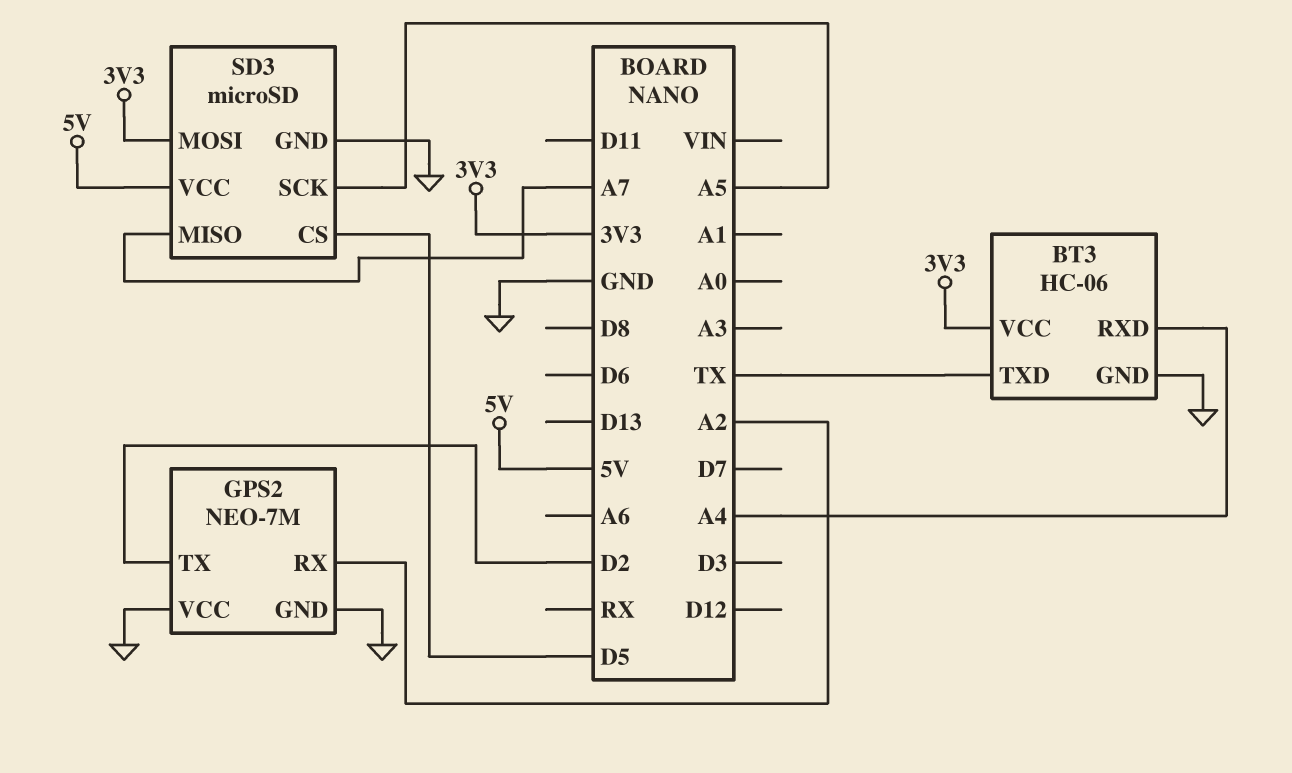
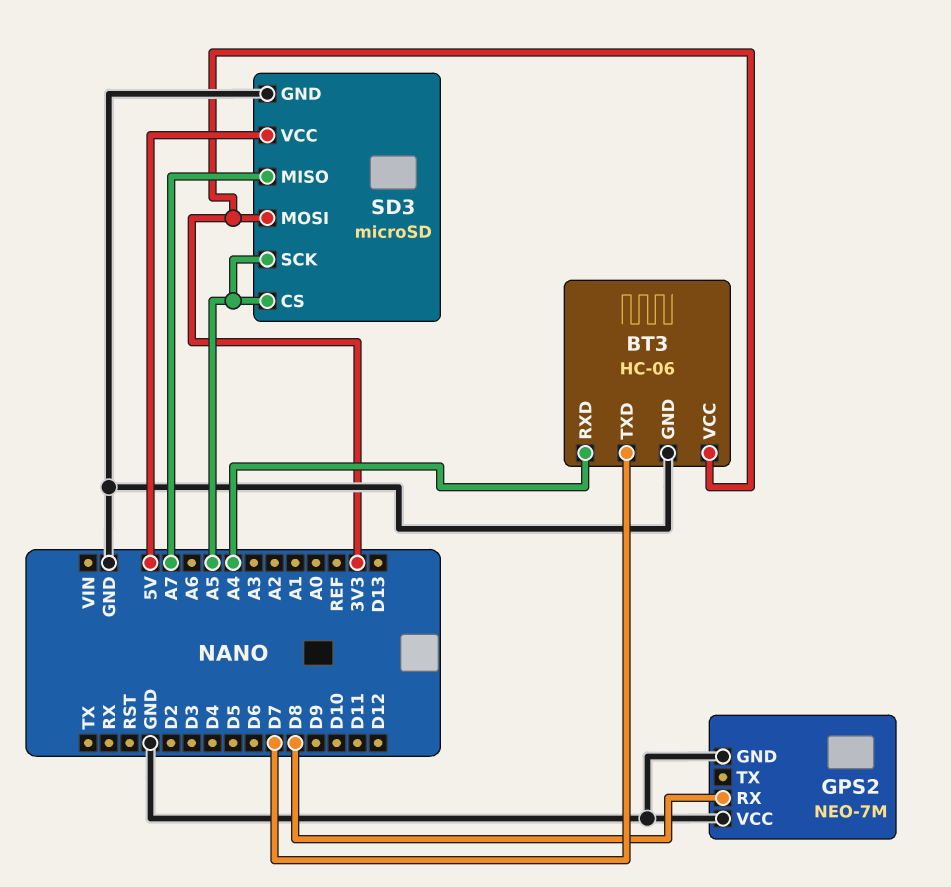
BT3 pin TXD: TX -> D7
GPS2 pin RX: A2 -> D8
GPS2 pin TX: D2 -> none
SD3 pin CS: D5 -> A5

